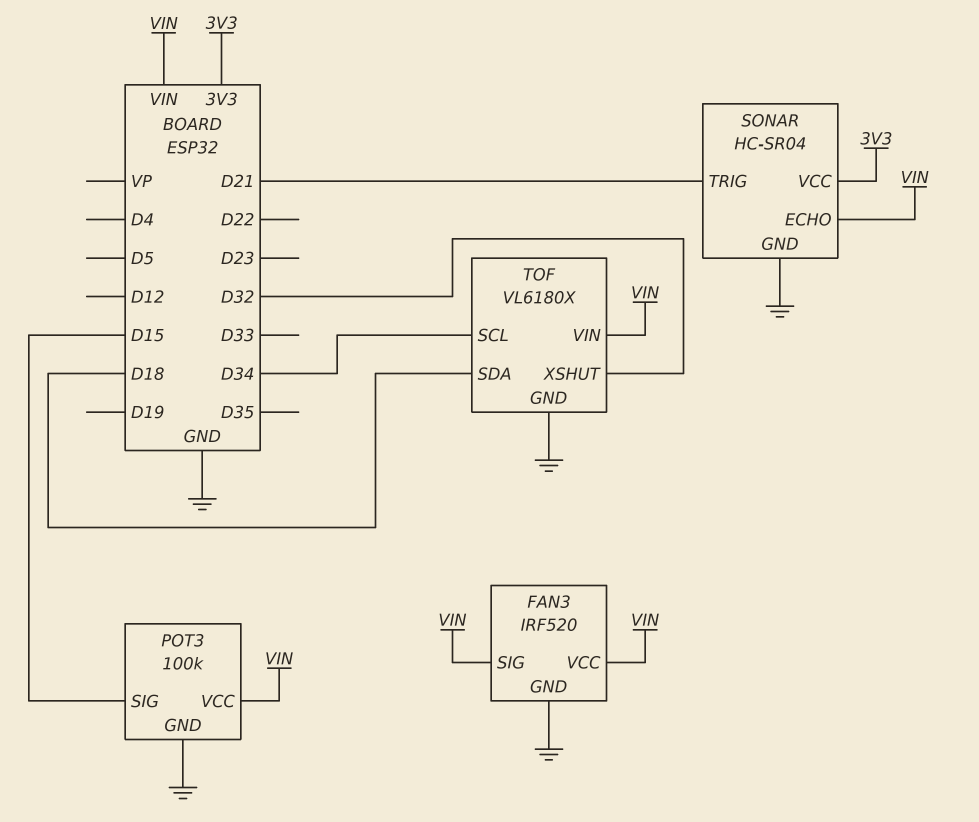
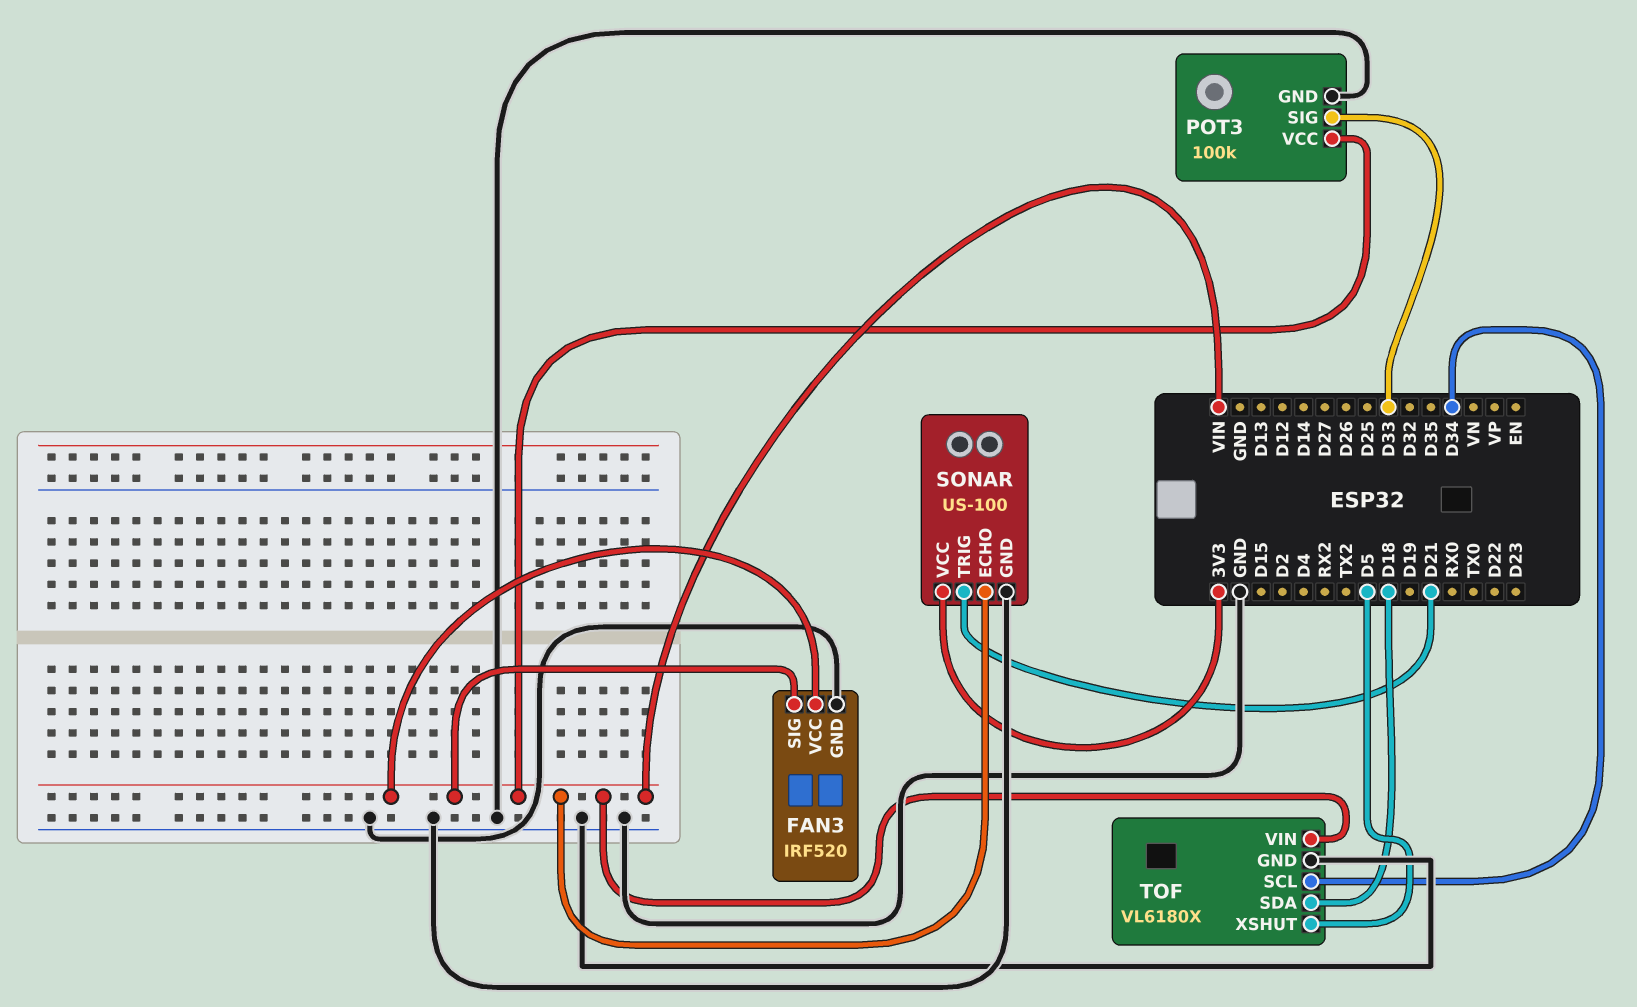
POT3 pin SIG: D15 -> D33
SONAR: HC-SR04 -> US-100
TOF pin XSHUT: D32 -> D5

